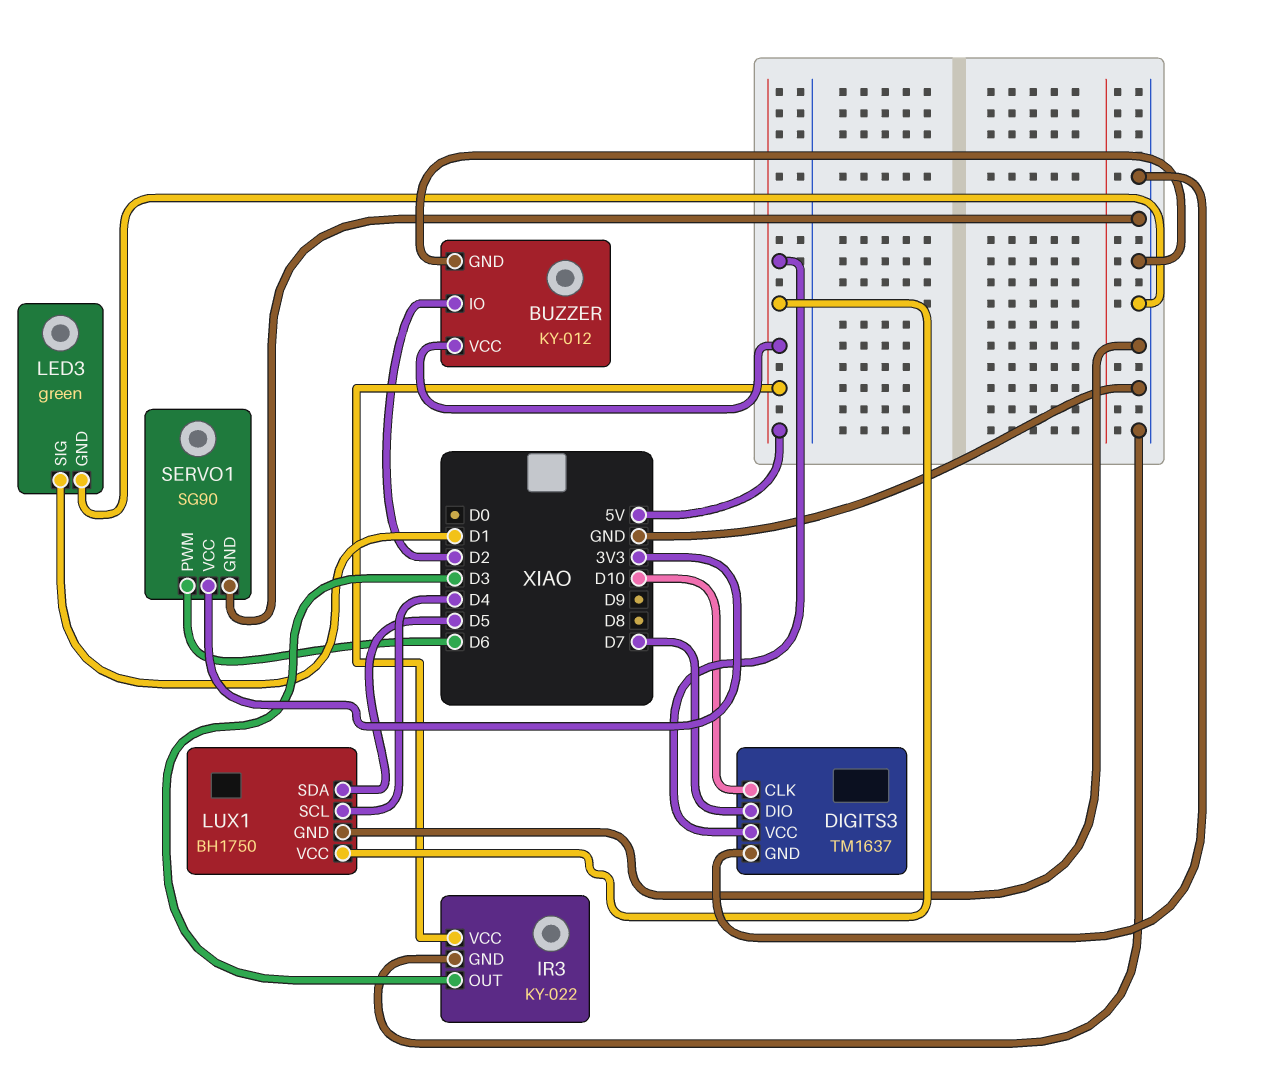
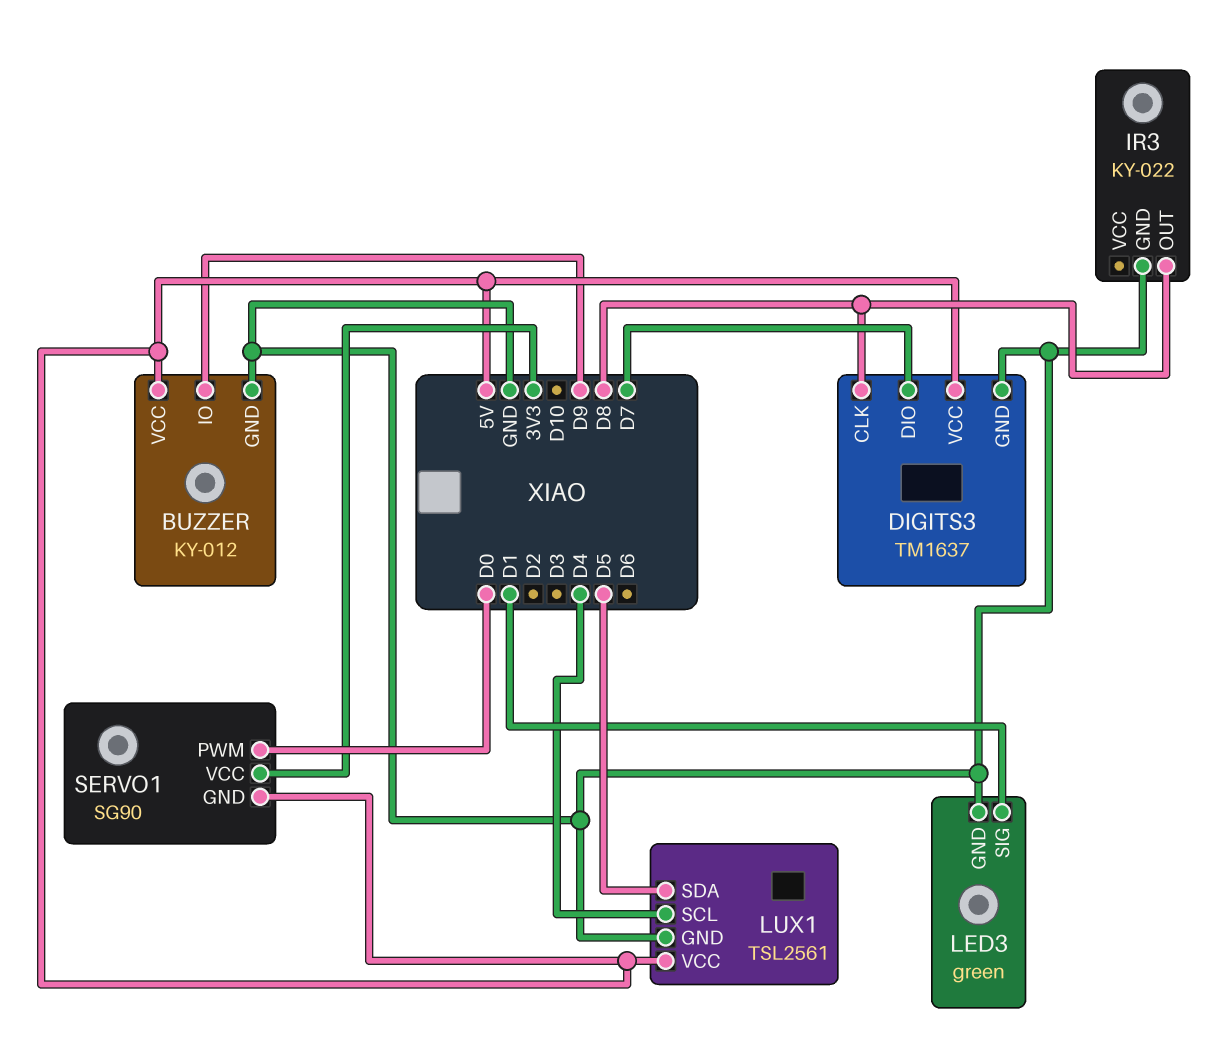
BUZZER pin IO: D2 -> D9
DIGITS3 pin CLK: D10 -> D8
IR3 pin OUT: D3 -> D8
IR3 pin VCC: 5V -> none
LUX1: BH1750 -> TSL2561
SERVO1 pin GND: GND -> 5V
SERVO1 pin PWM: D6 -> D0

